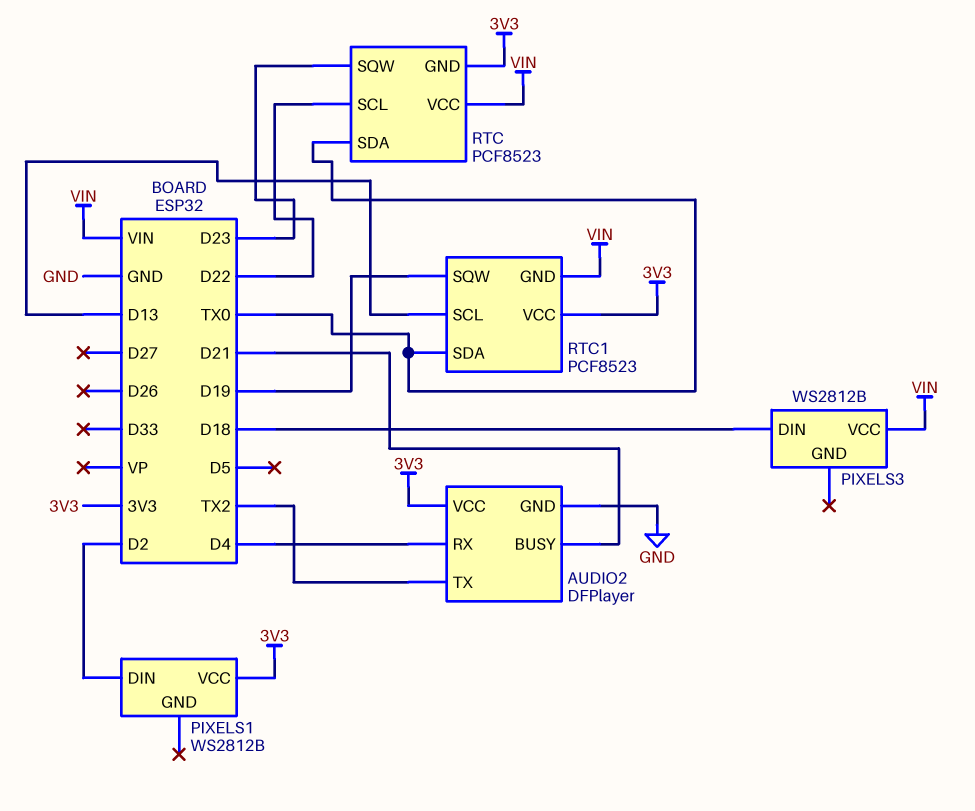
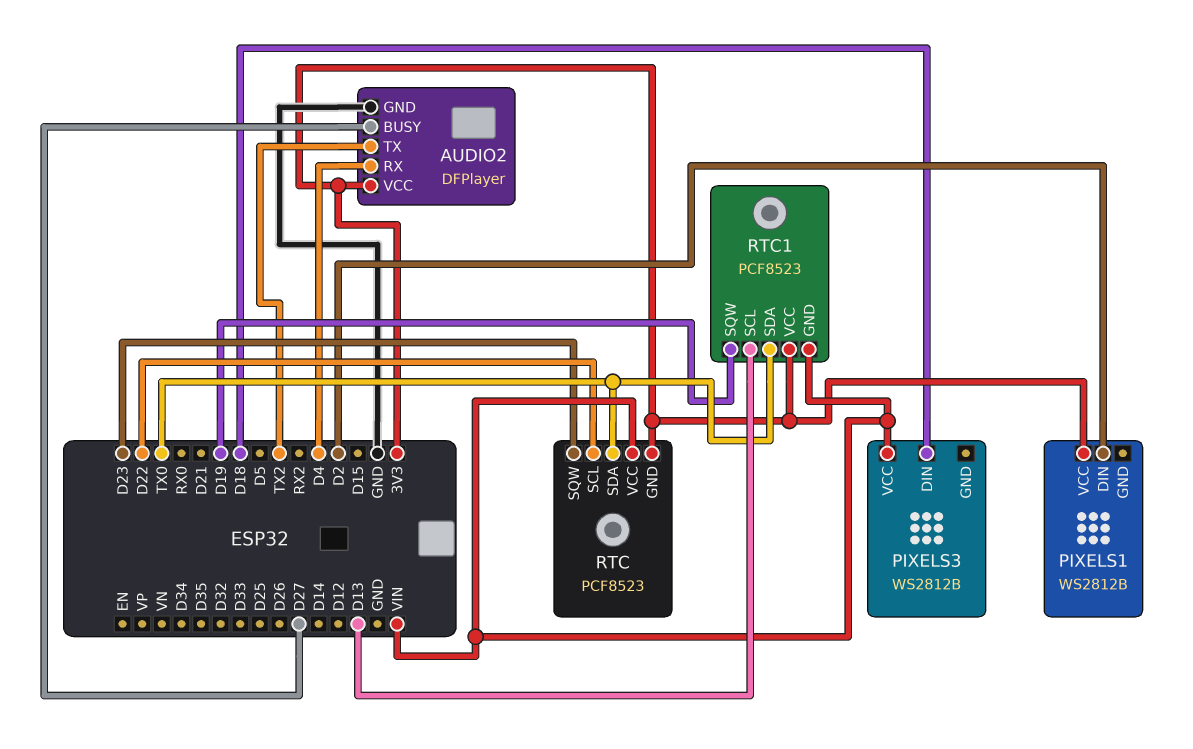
AUDIO2 pin BUSY: D21 -> D27

